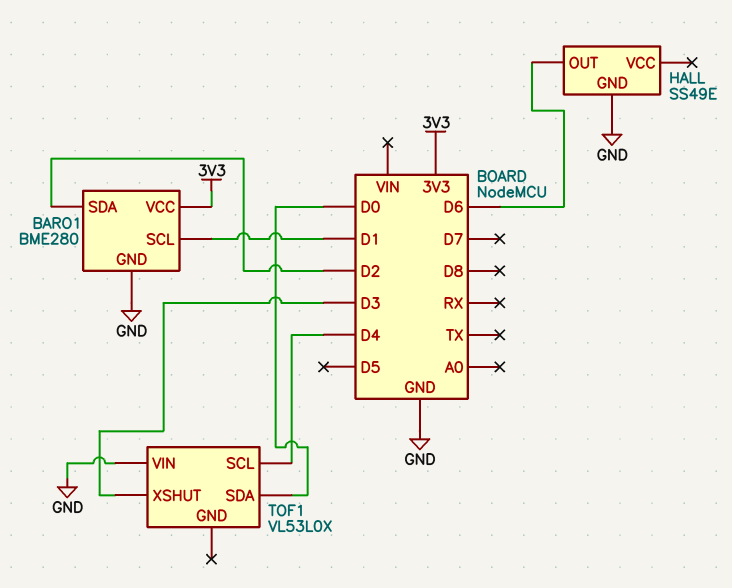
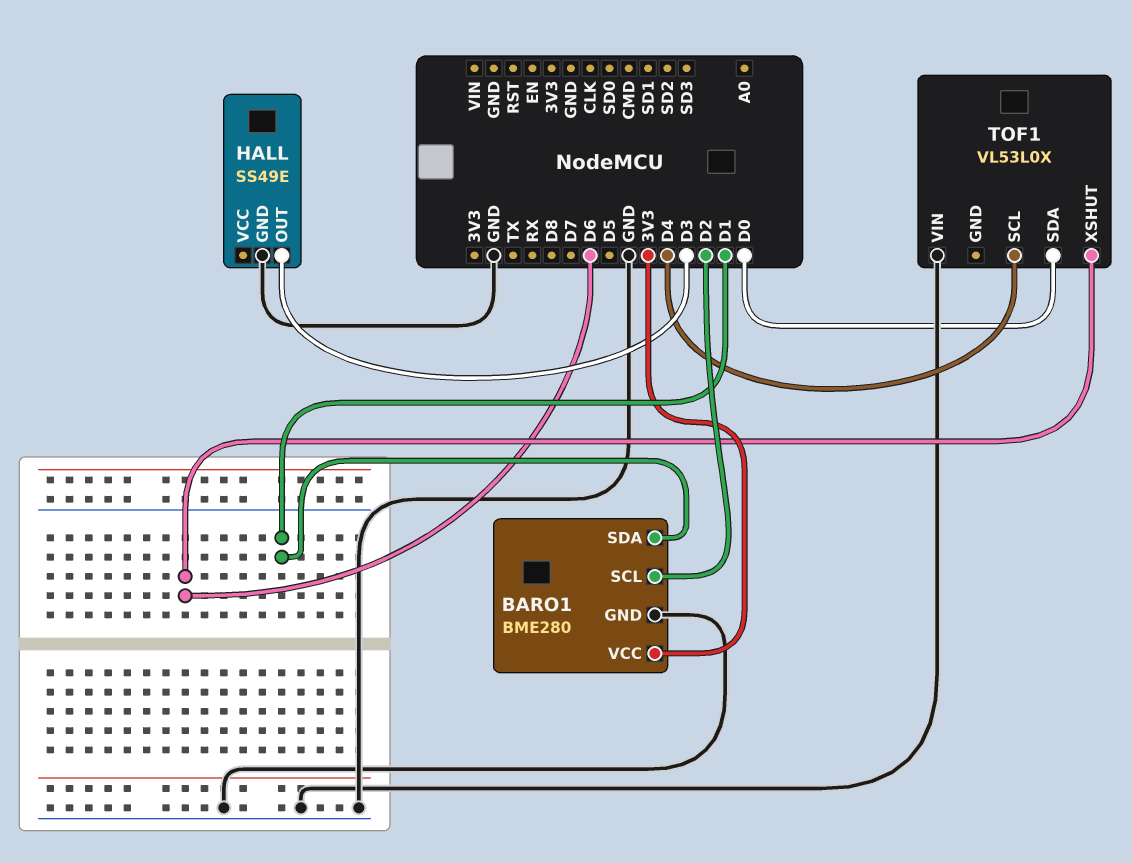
BARO1 pin SCL: D1 -> D2
BARO1 pin SDA: D2 -> D1
HALL pin OUT: D6 -> D3
TOF1 pin XSHUT: D3 -> D6

